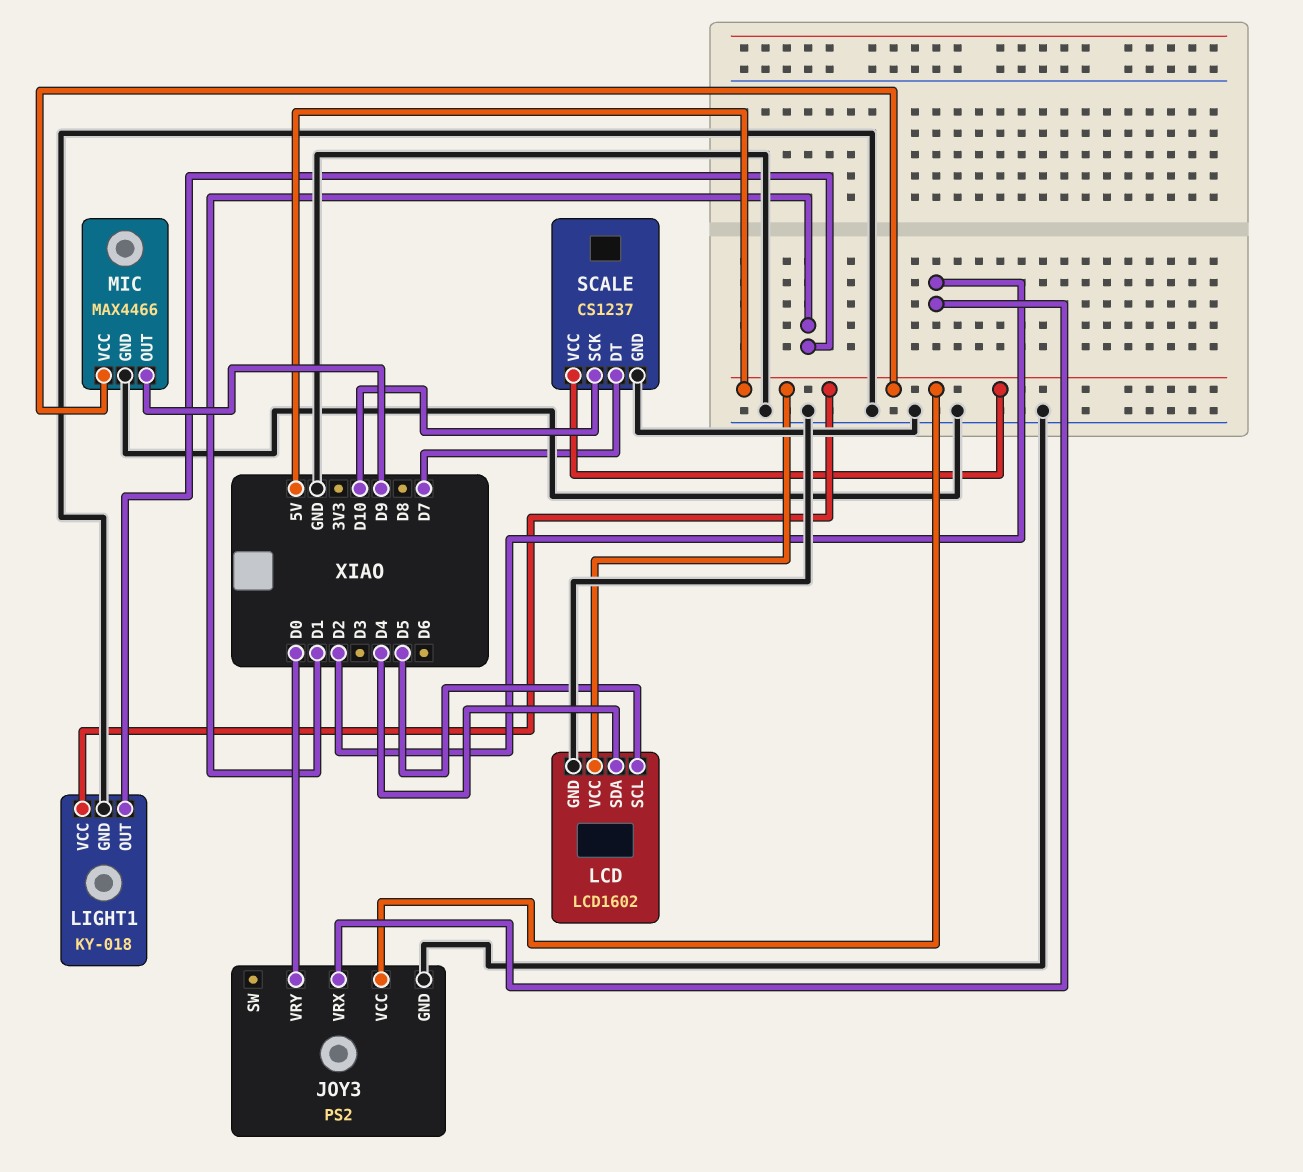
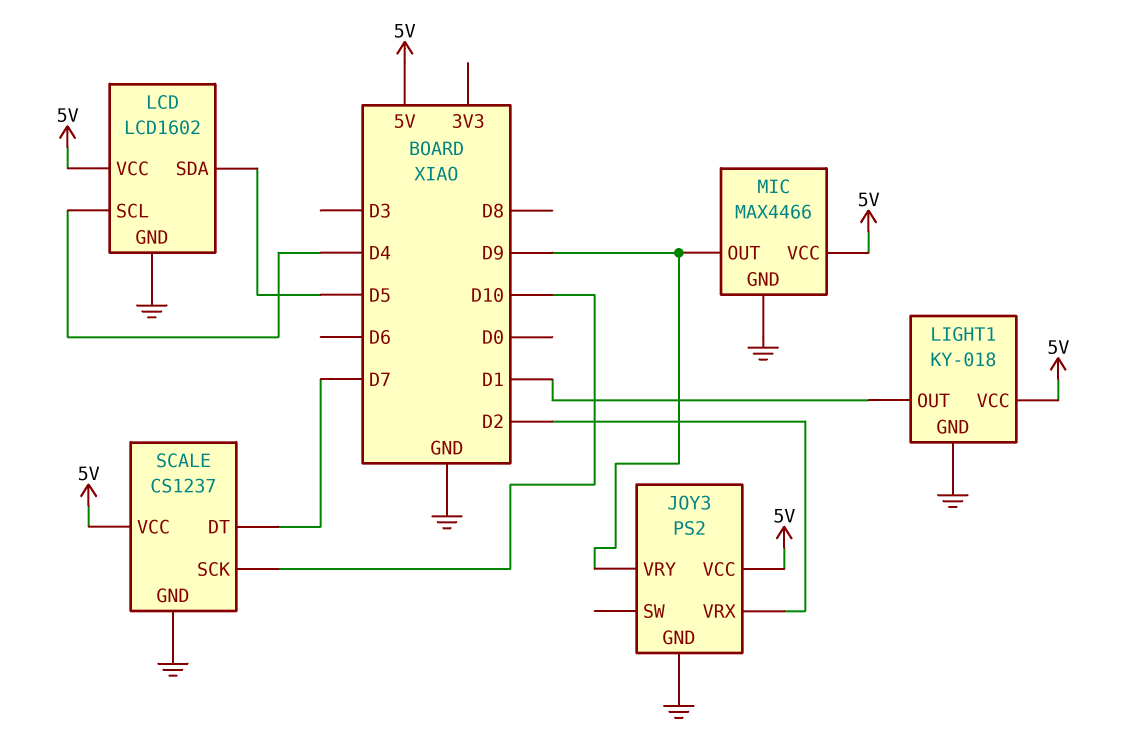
JOY3 pin VRY: D0 -> D9
LCD pin SCL: D5 -> D4
LCD pin SDA: D4 -> D5

